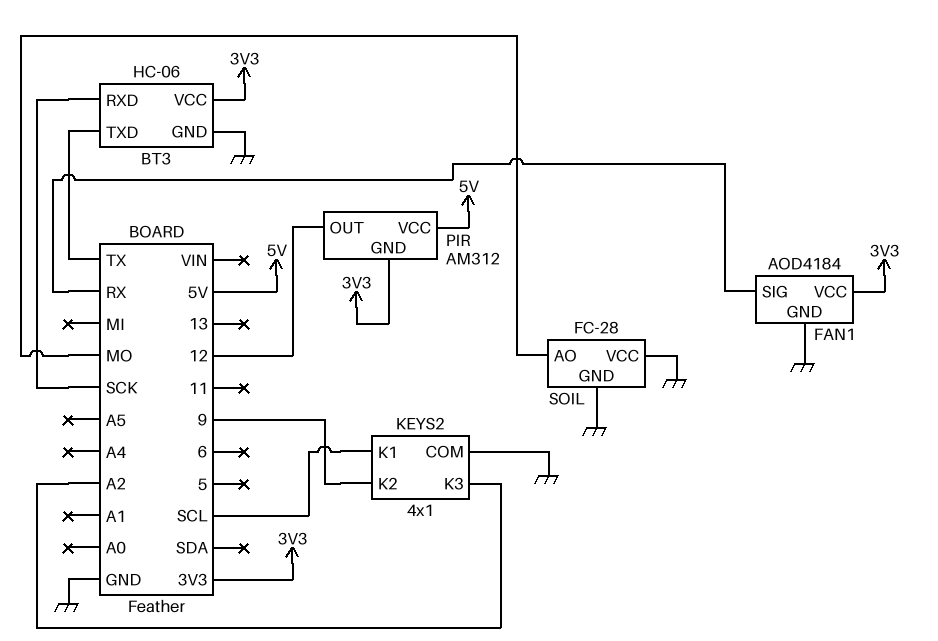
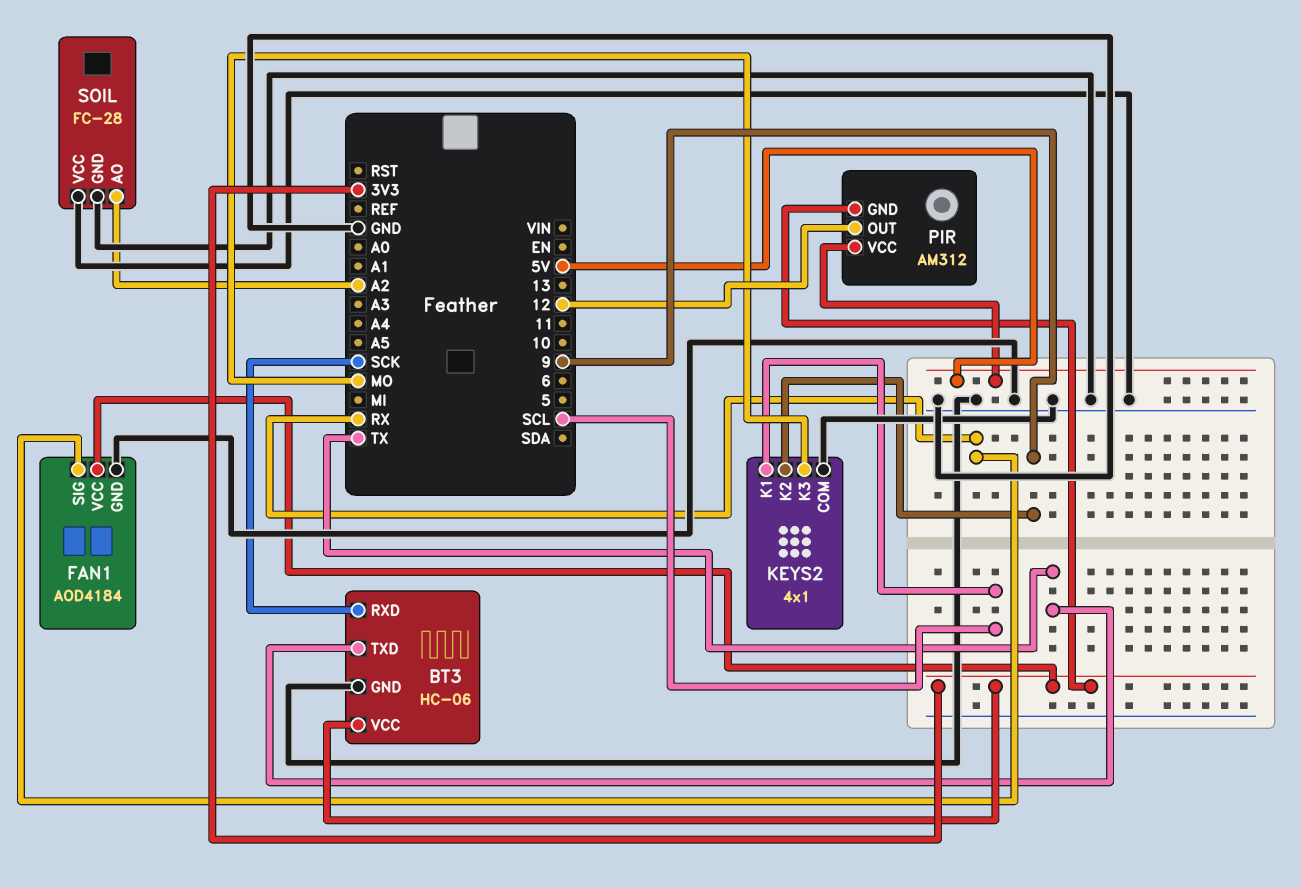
KEYS2 pin K3: A2 -> MO
SOIL pin AO: MO -> A2

